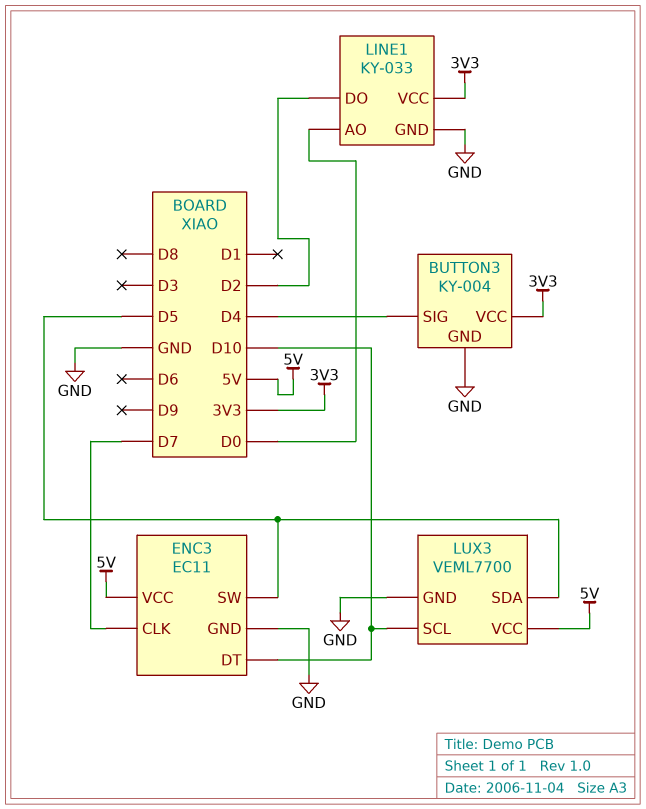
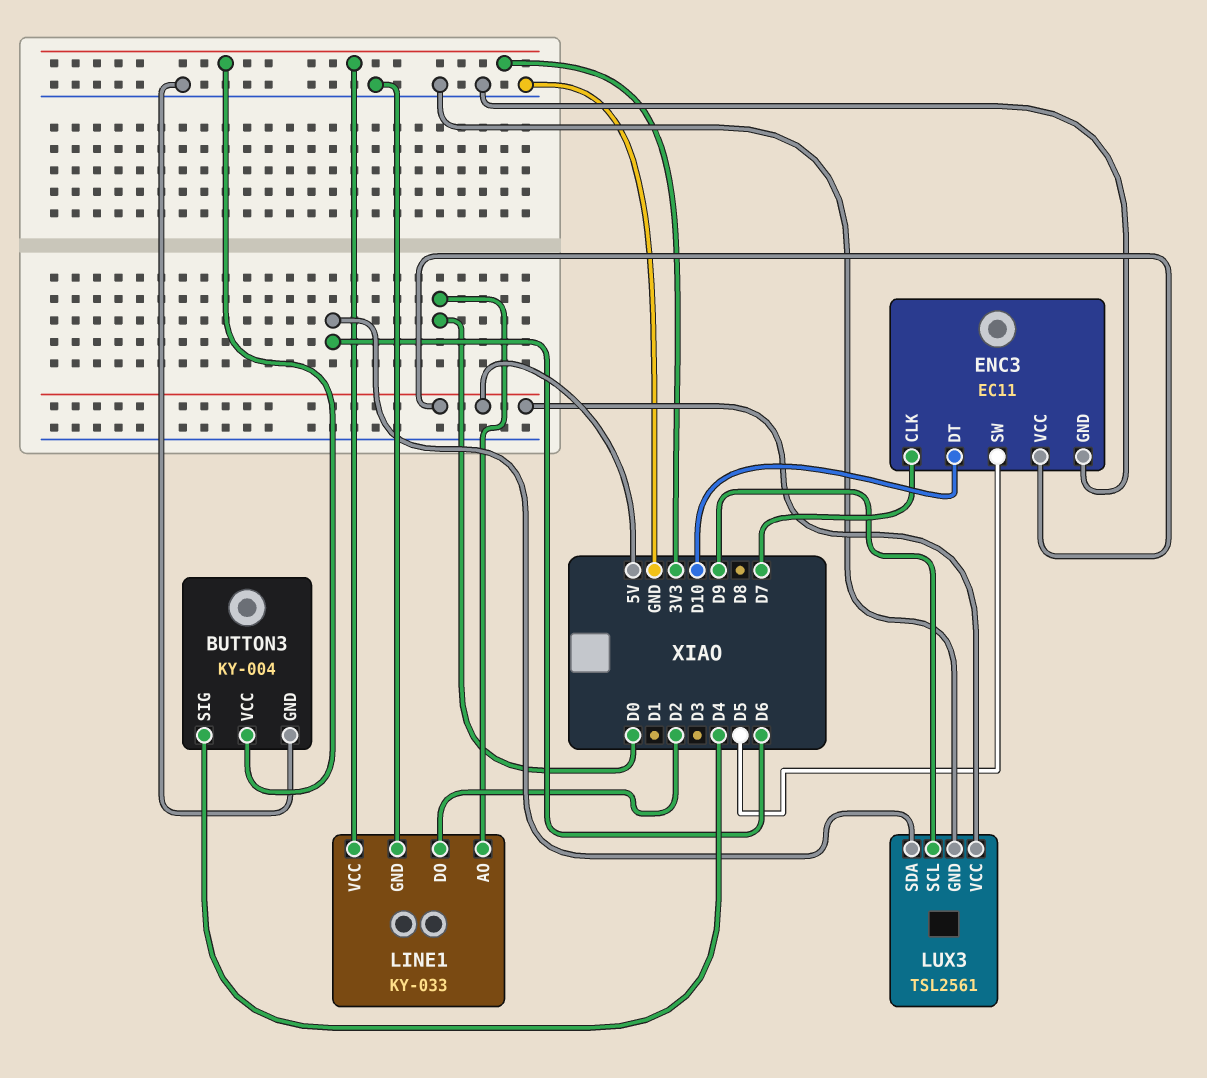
LUX3: VEML7700 -> TSL2561
LUX3 pin SCL: D10 -> D9
LUX3 pin SDA: D5 -> D6

